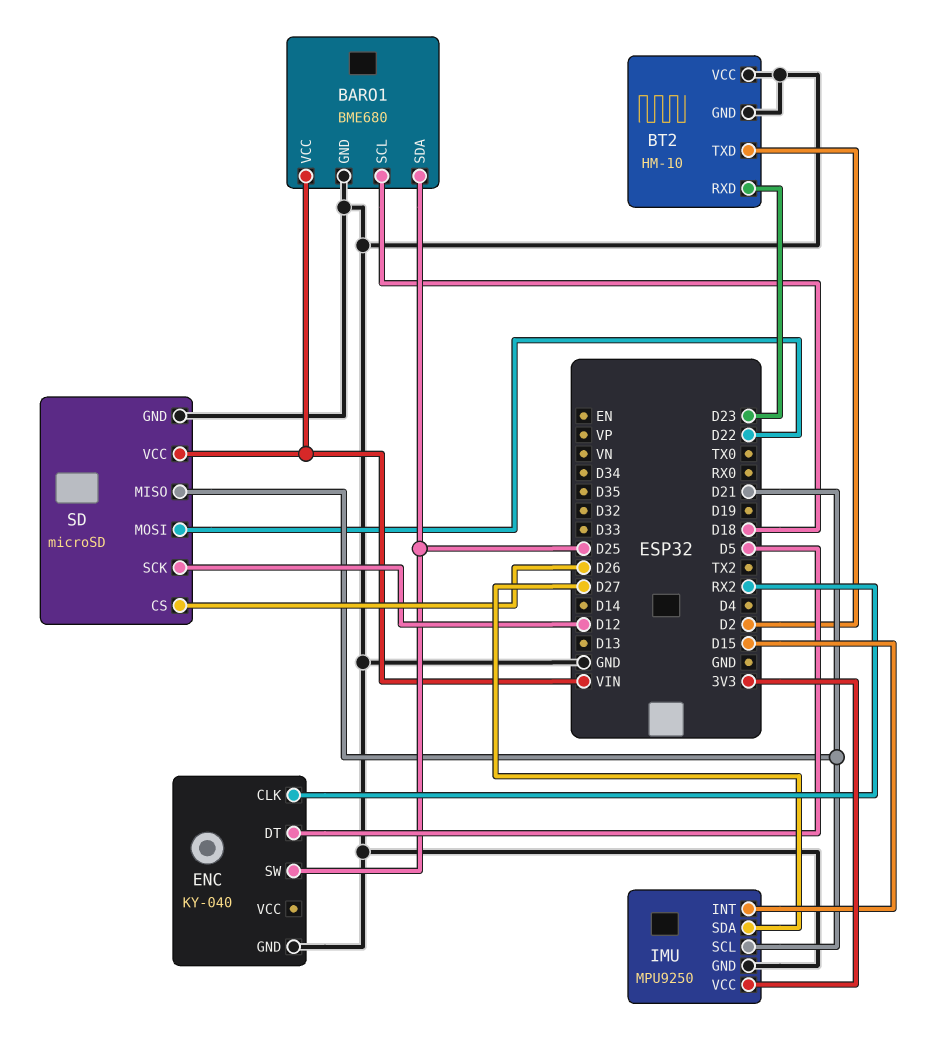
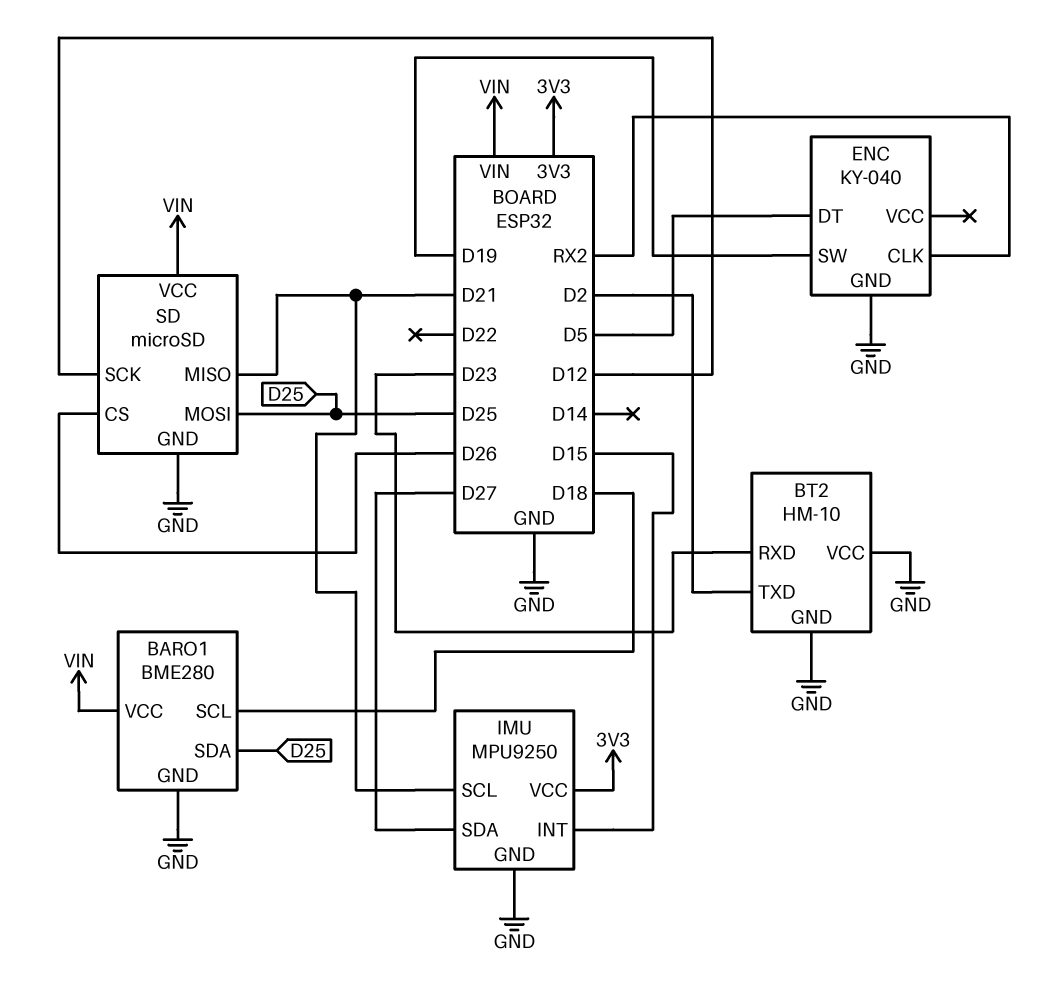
BARO1: BME680 -> BME280
ENC pin SW: D25 -> D19
SD pin MOSI: D22 -> D25

